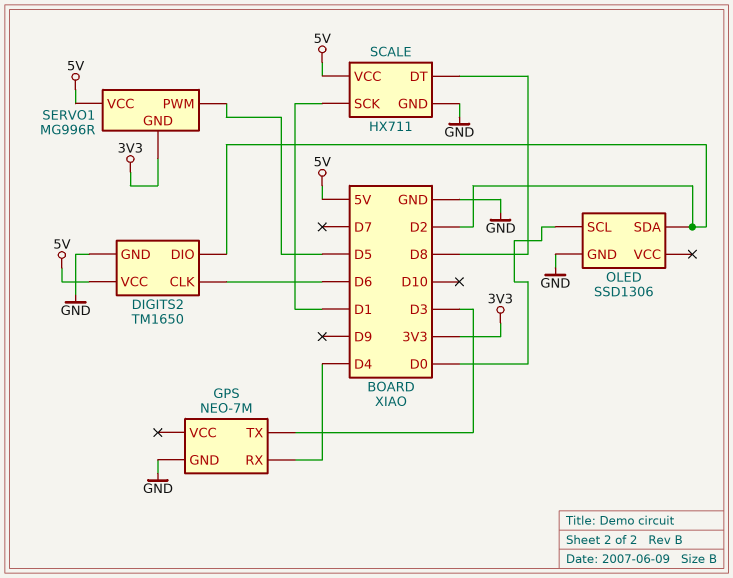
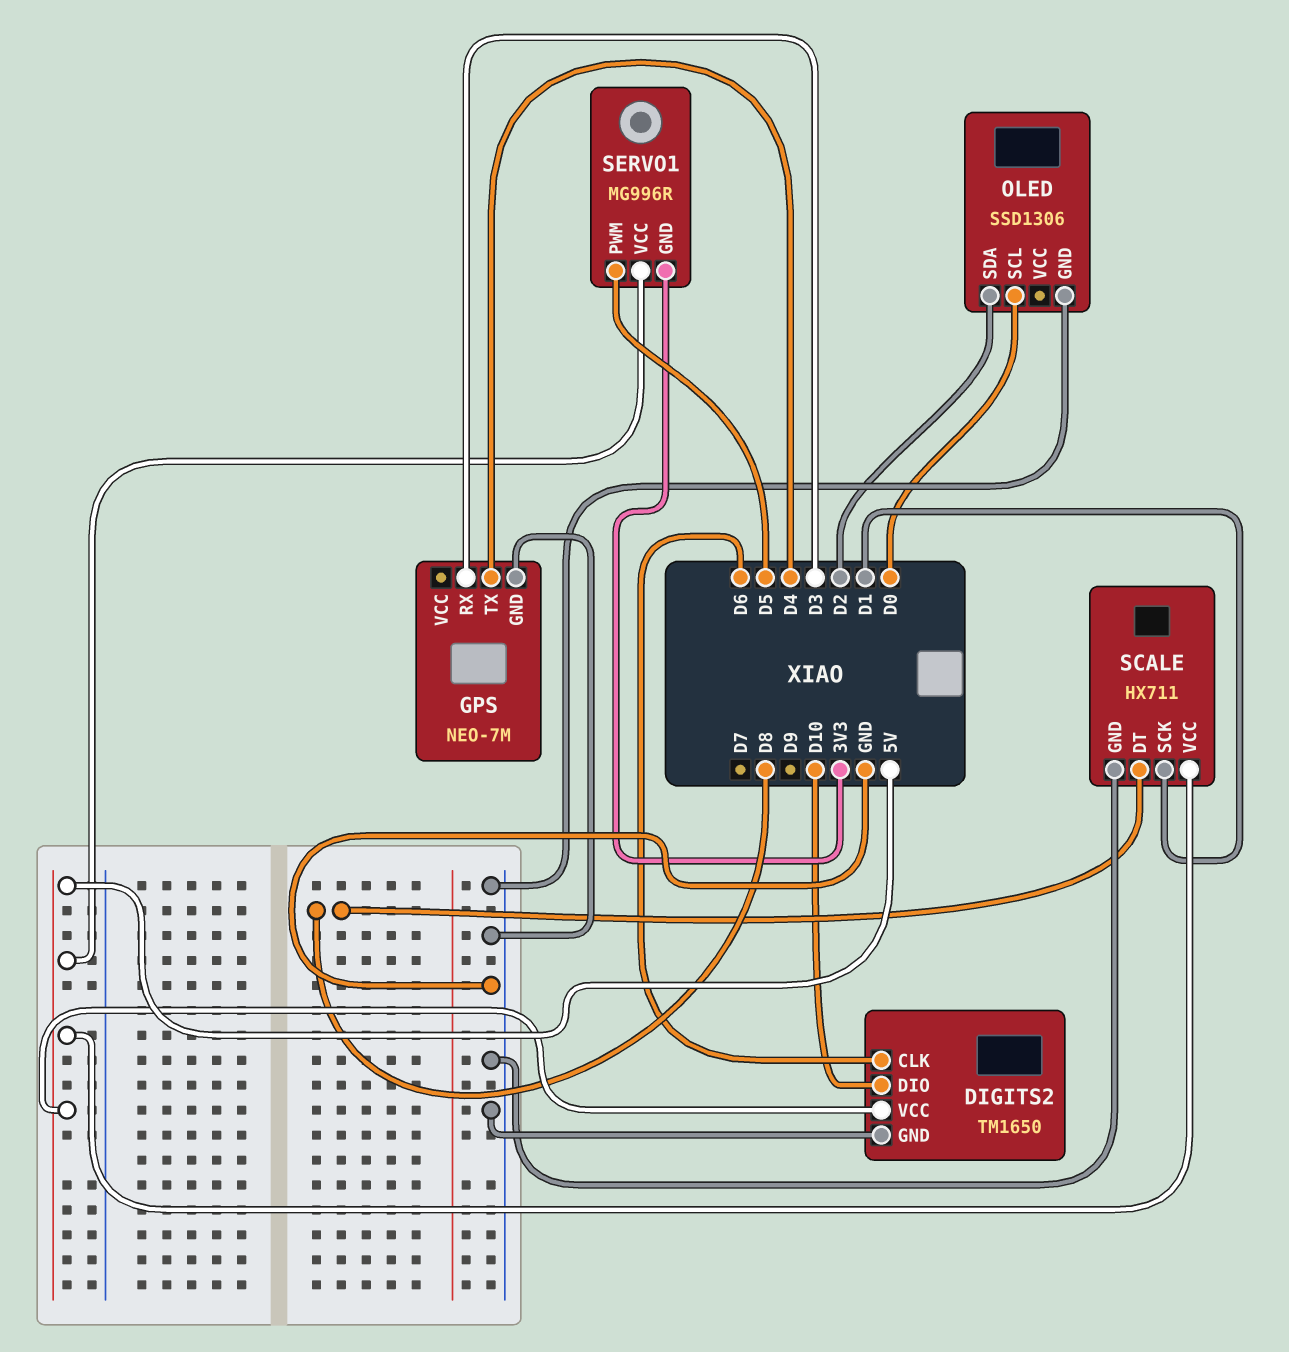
DIGITS2 pin DIO: D2 -> D10
GPS pin RX: D4 -> D3
GPS pin TX: D3 -> D4

